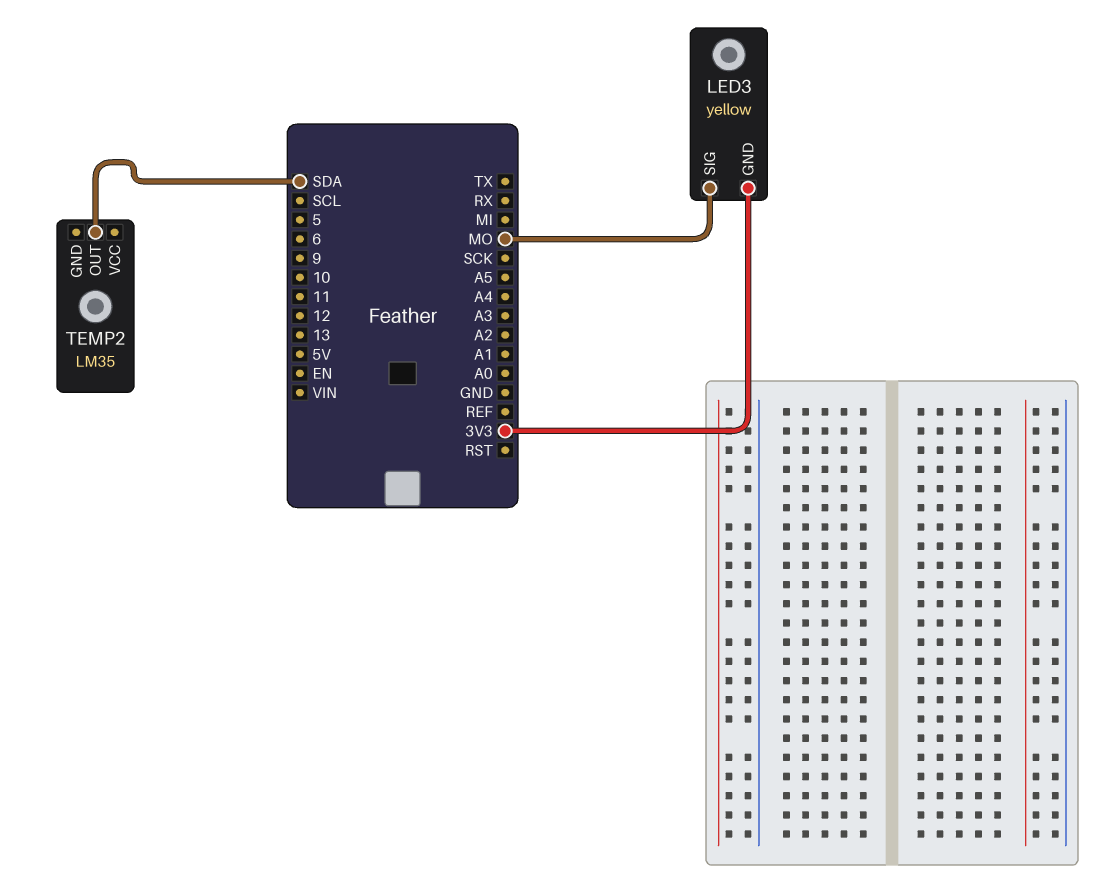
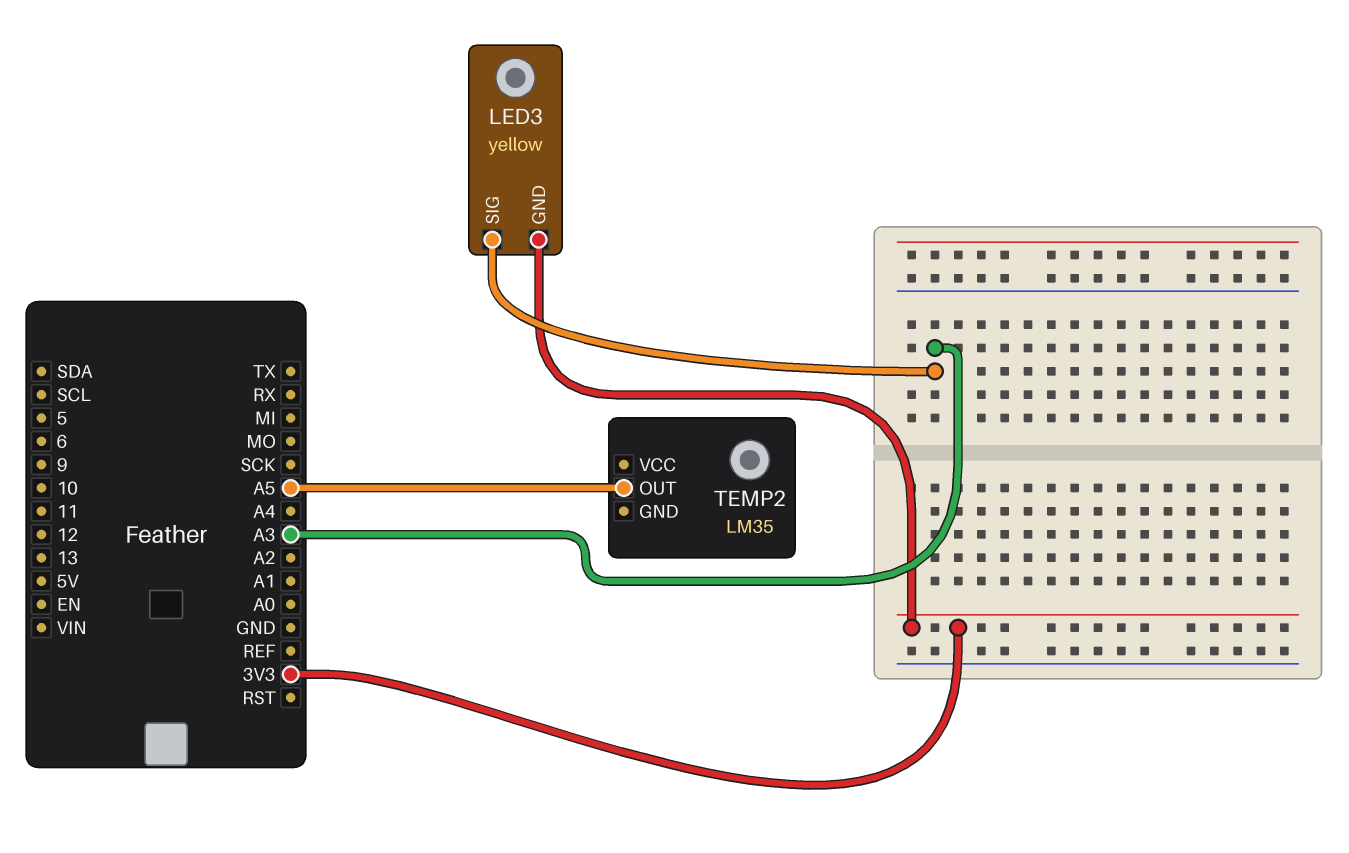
LED3 pin SIG: MO -> A3
TEMP2 pin OUT: SDA -> A5

